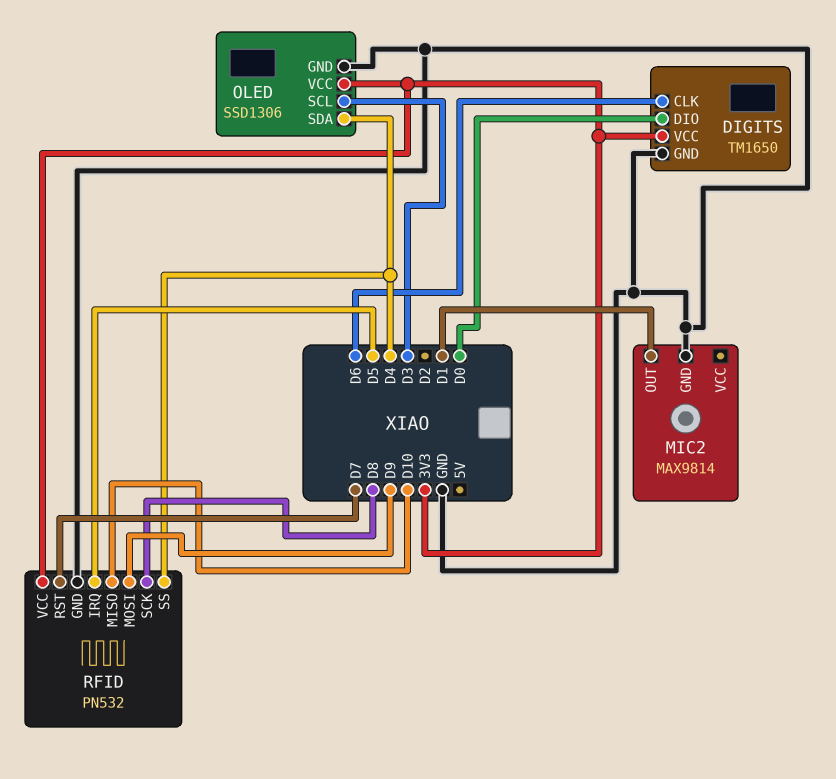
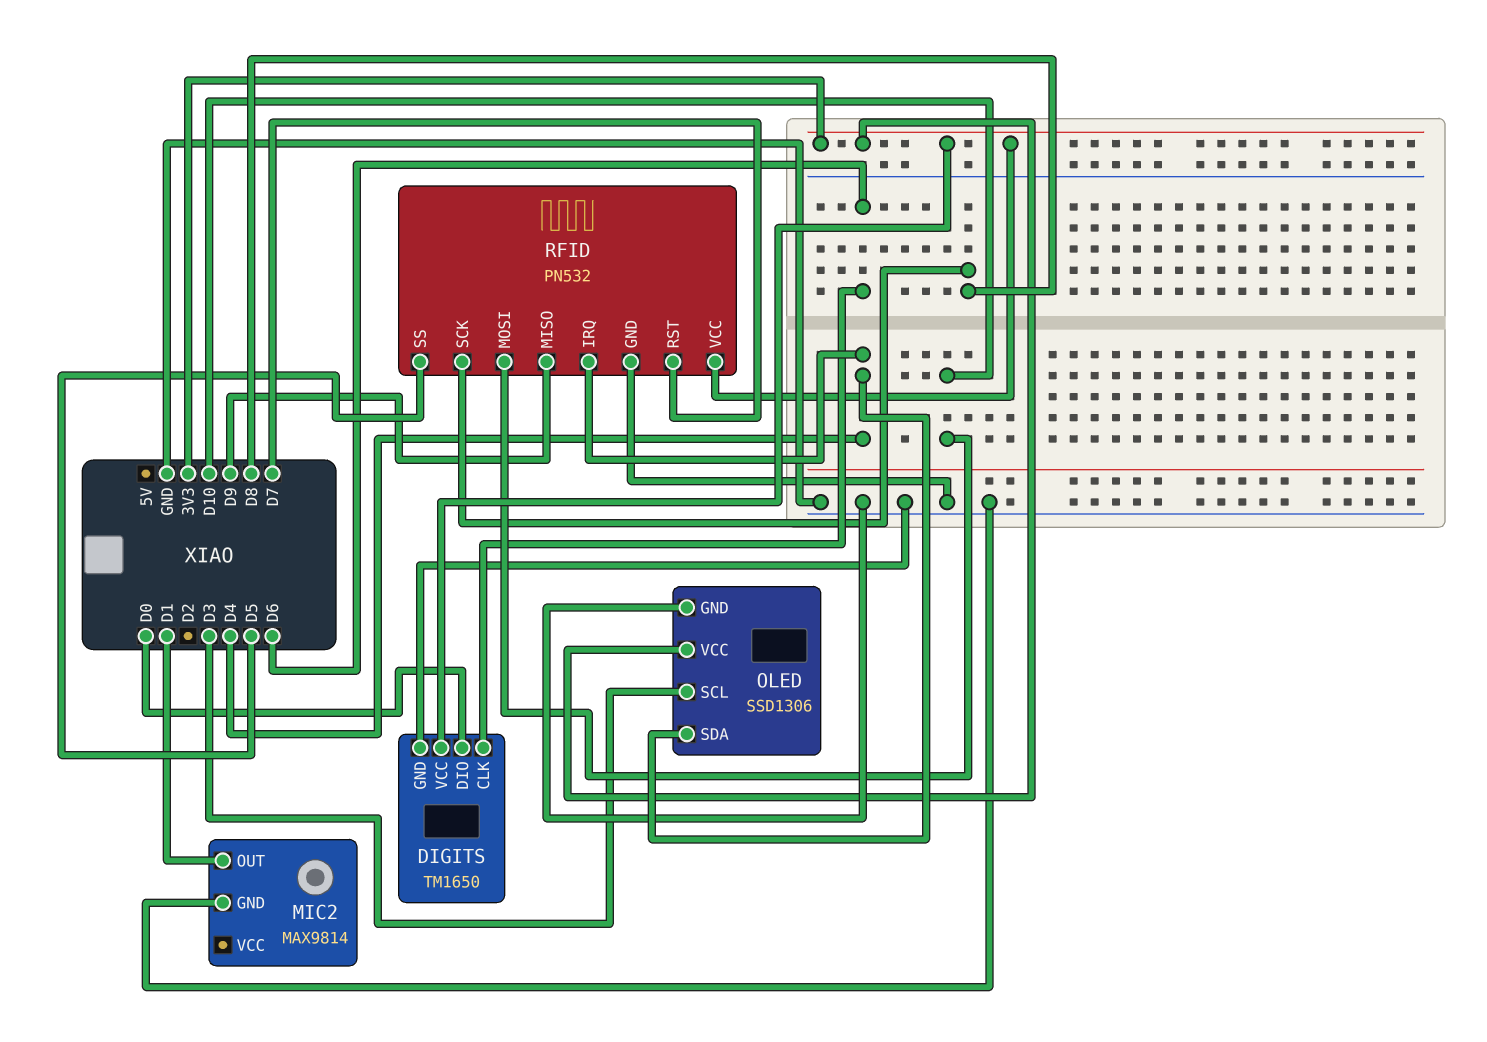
RFID pin IRQ: D5 -> D4
RFID pin MISO: D10 -> D9
RFID pin MOSI: D9 -> D10
RFID pin SS: D4 -> D5

